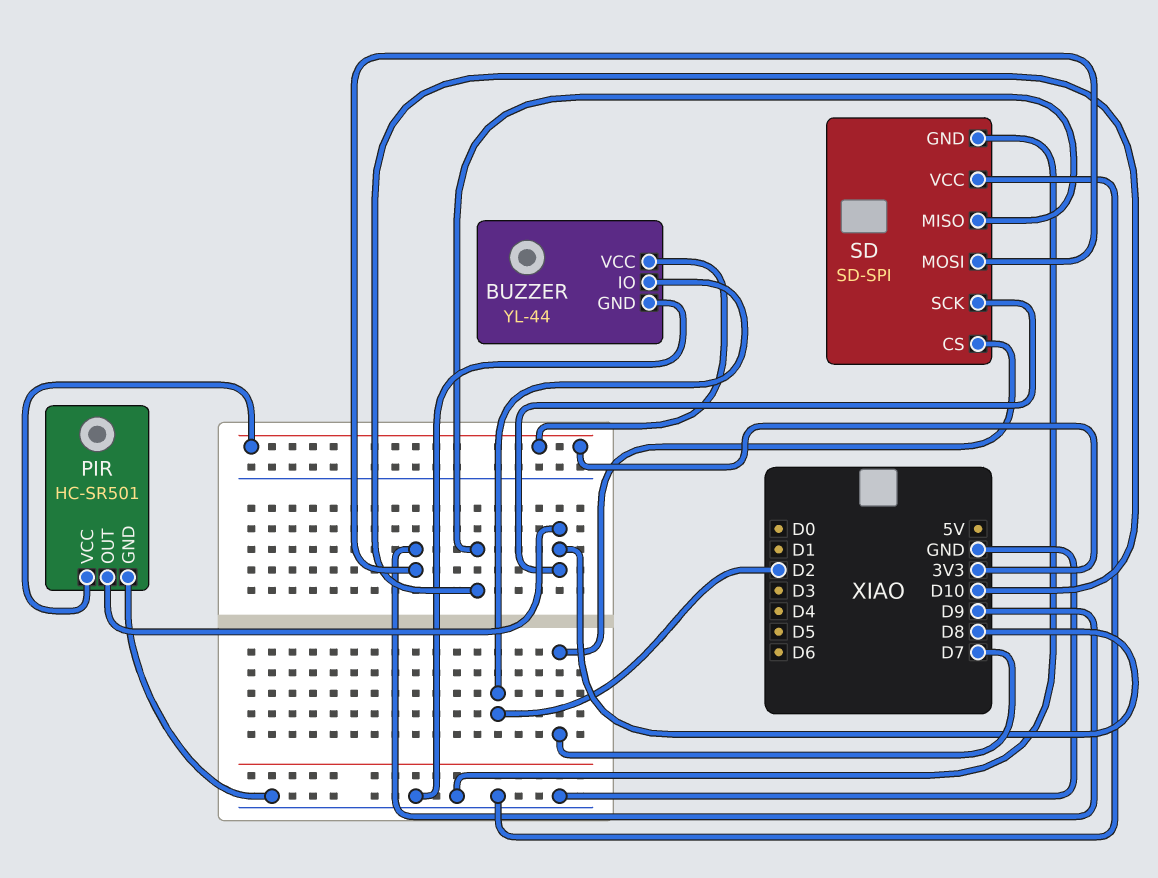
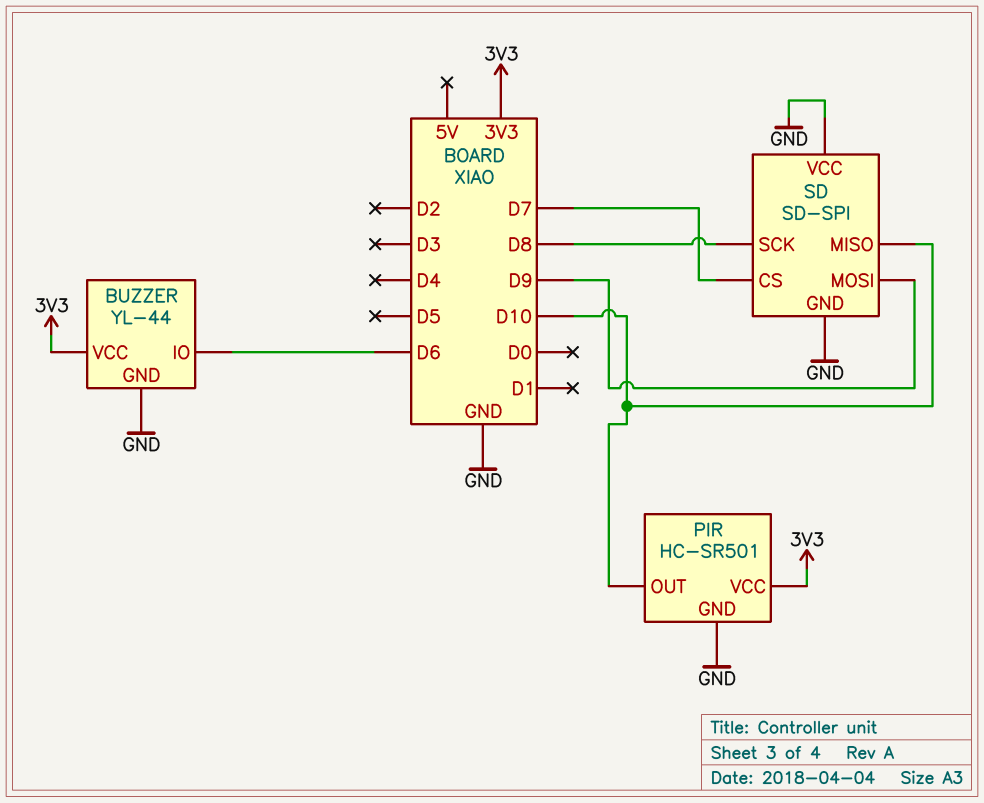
BUZZER pin IO: D2 -> D6
PIR pin OUT: D8 -> D10

